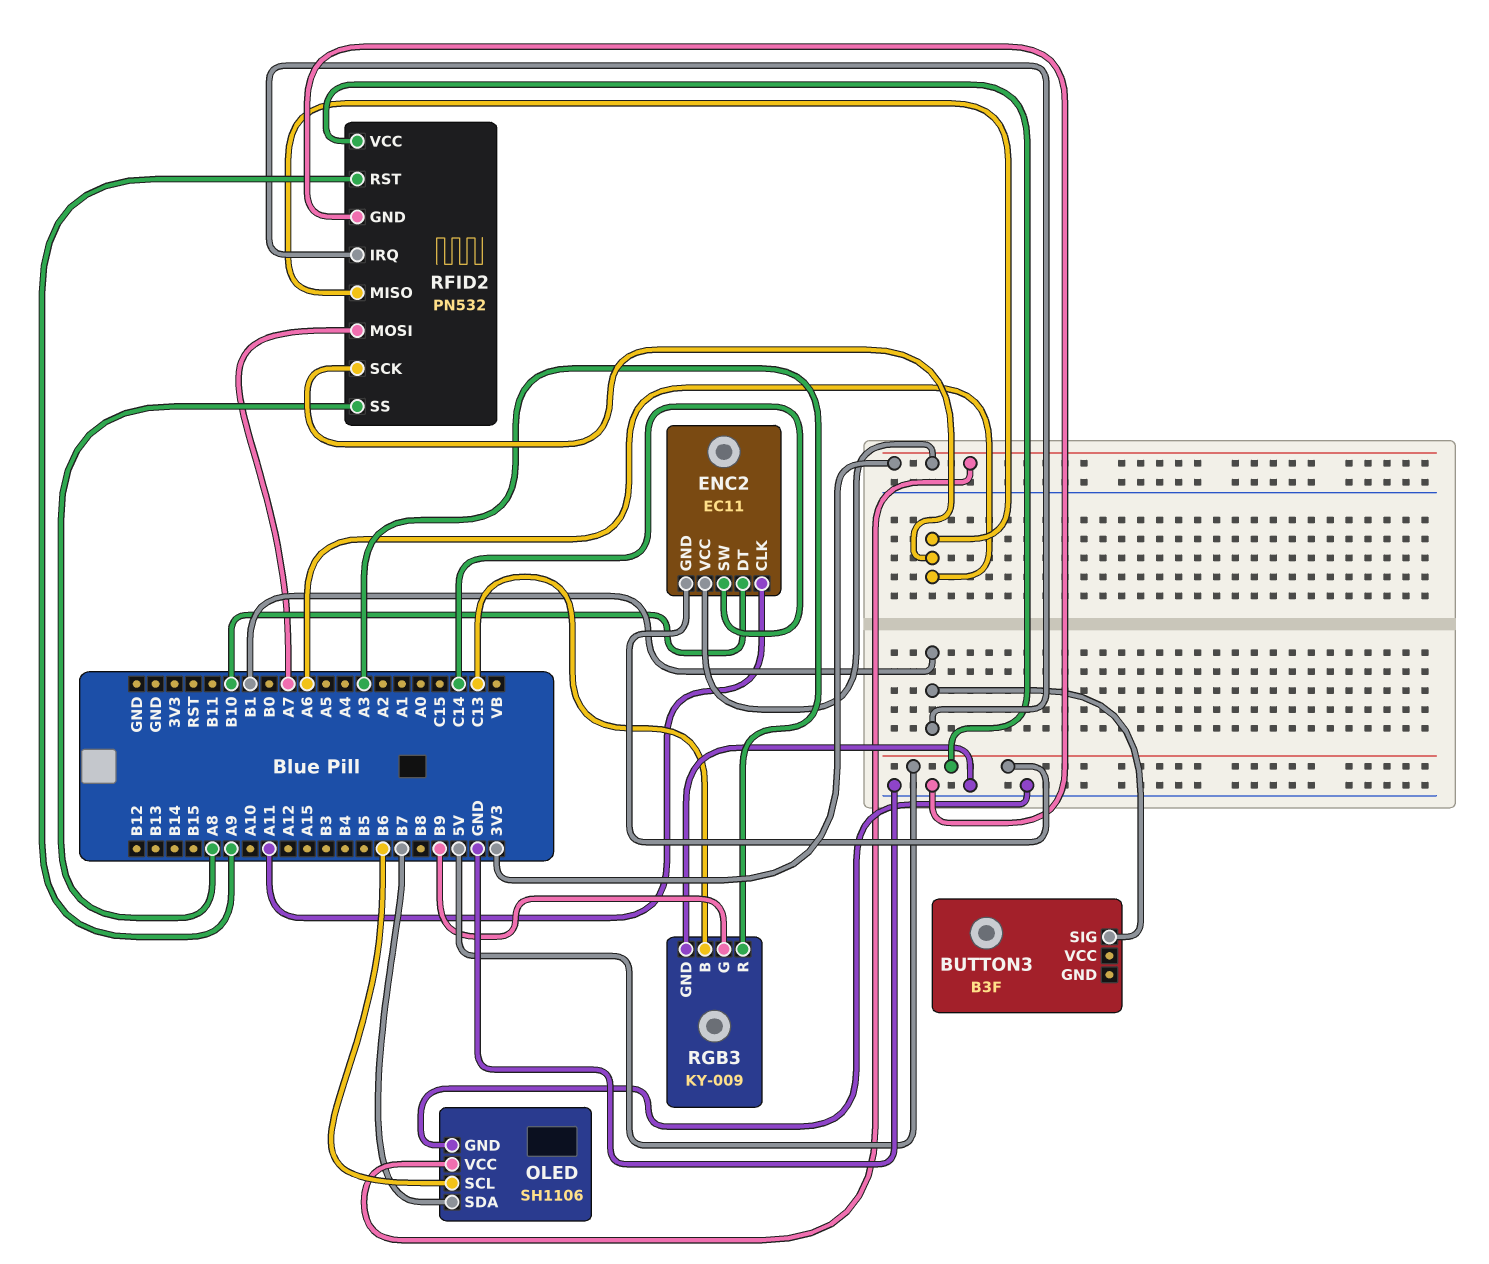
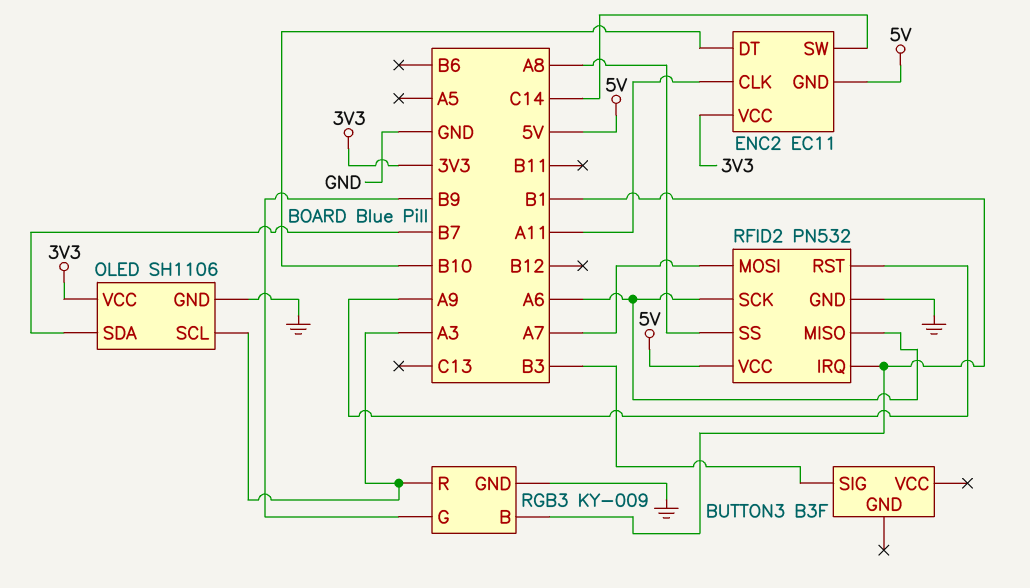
BUTTON3 pin SIG: B1 -> B3
OLED pin SCL: B6 -> A3
RGB3 pin B: C13 -> B1

